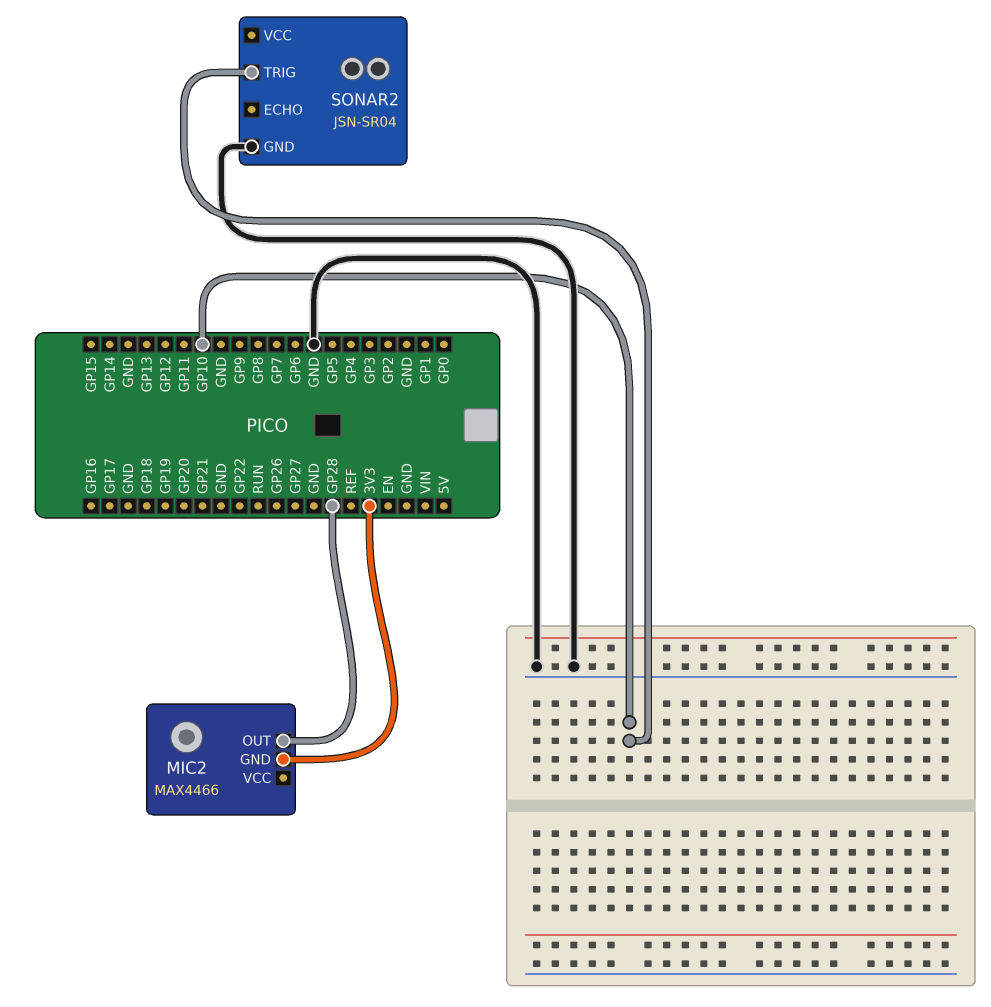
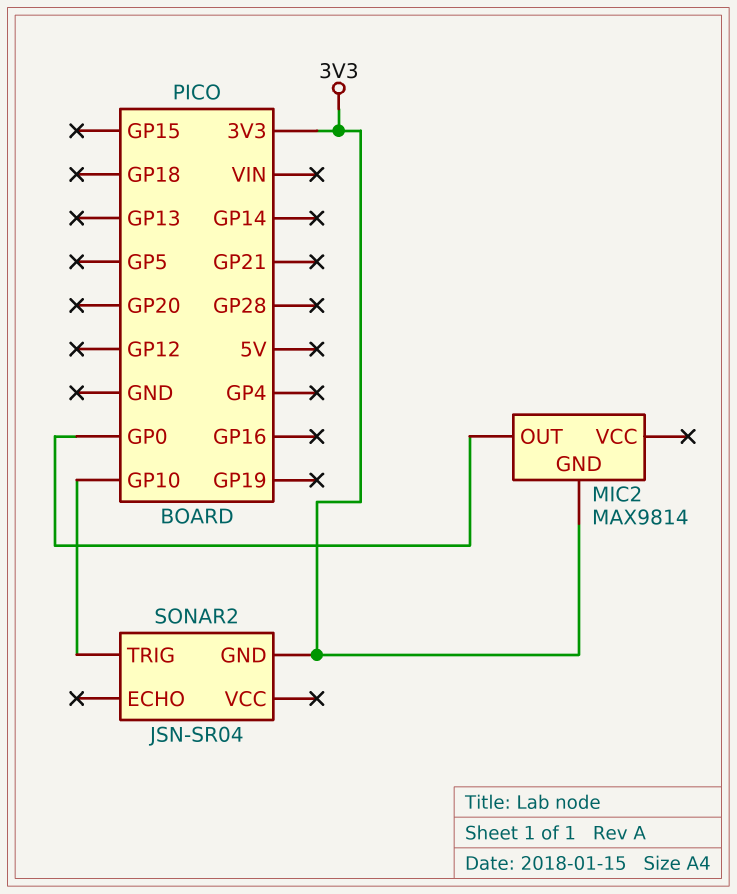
MIC2: MAX4466 -> MAX9814
MIC2 pin OUT: GP28 -> GP0
SONAR2 pin GND: GND -> 3V3

